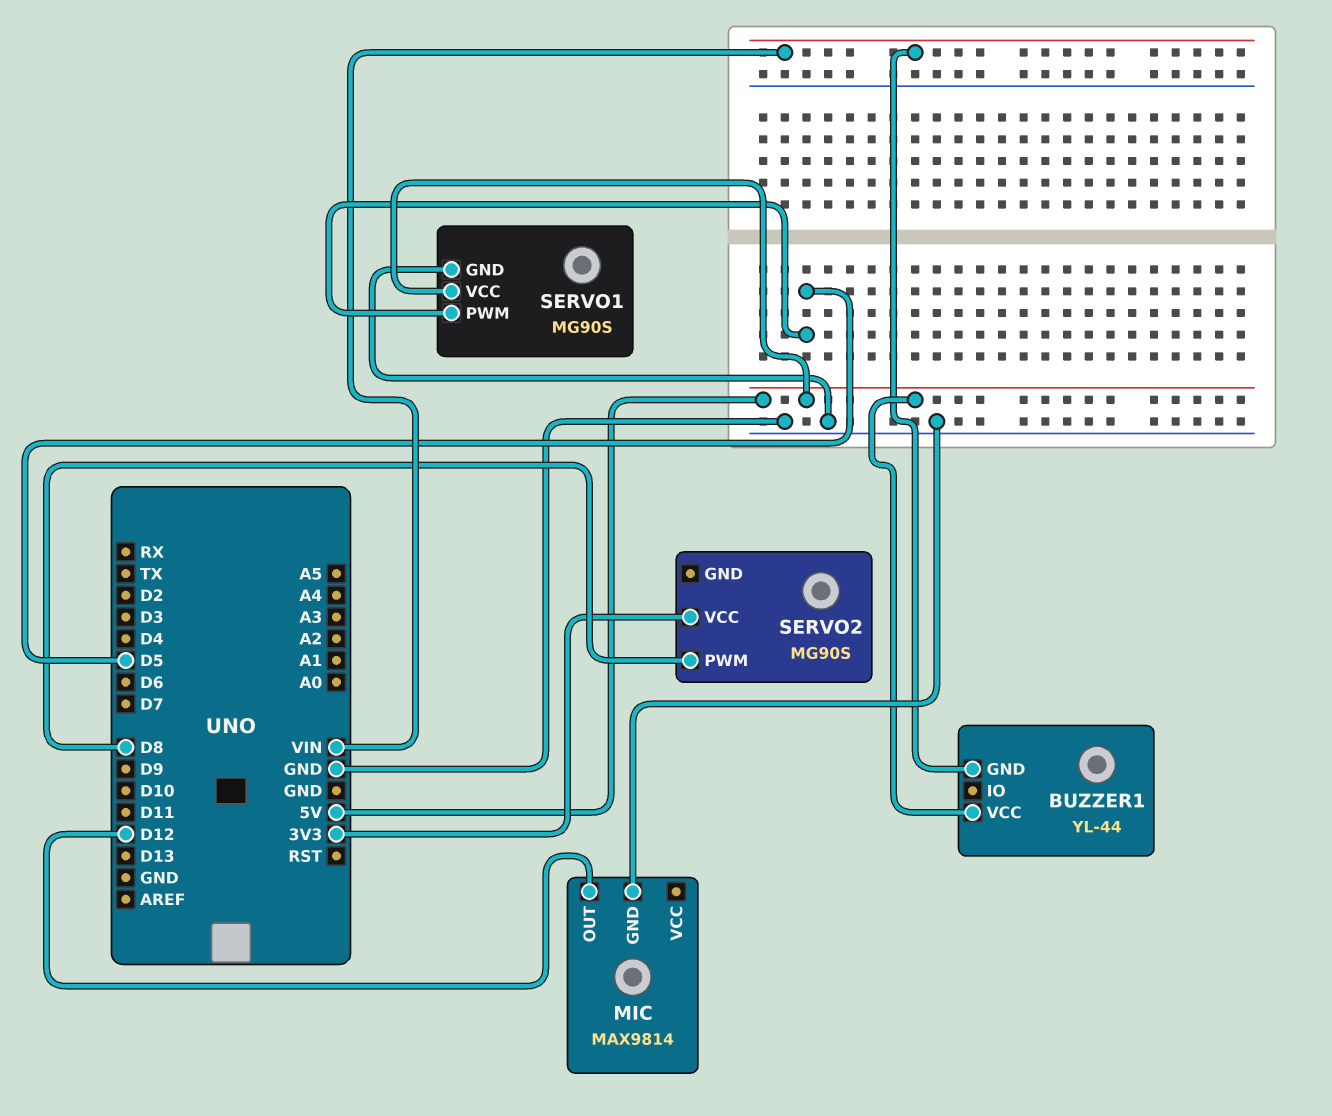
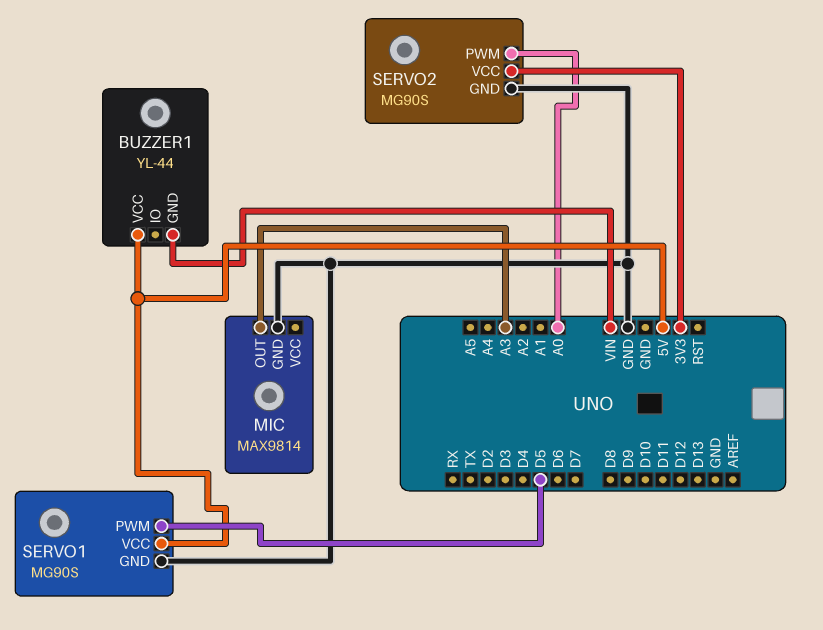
MIC pin OUT: D12 -> A3
SERVO2 pin GND: none -> GND
SERVO2 pin PWM: D8 -> A0

